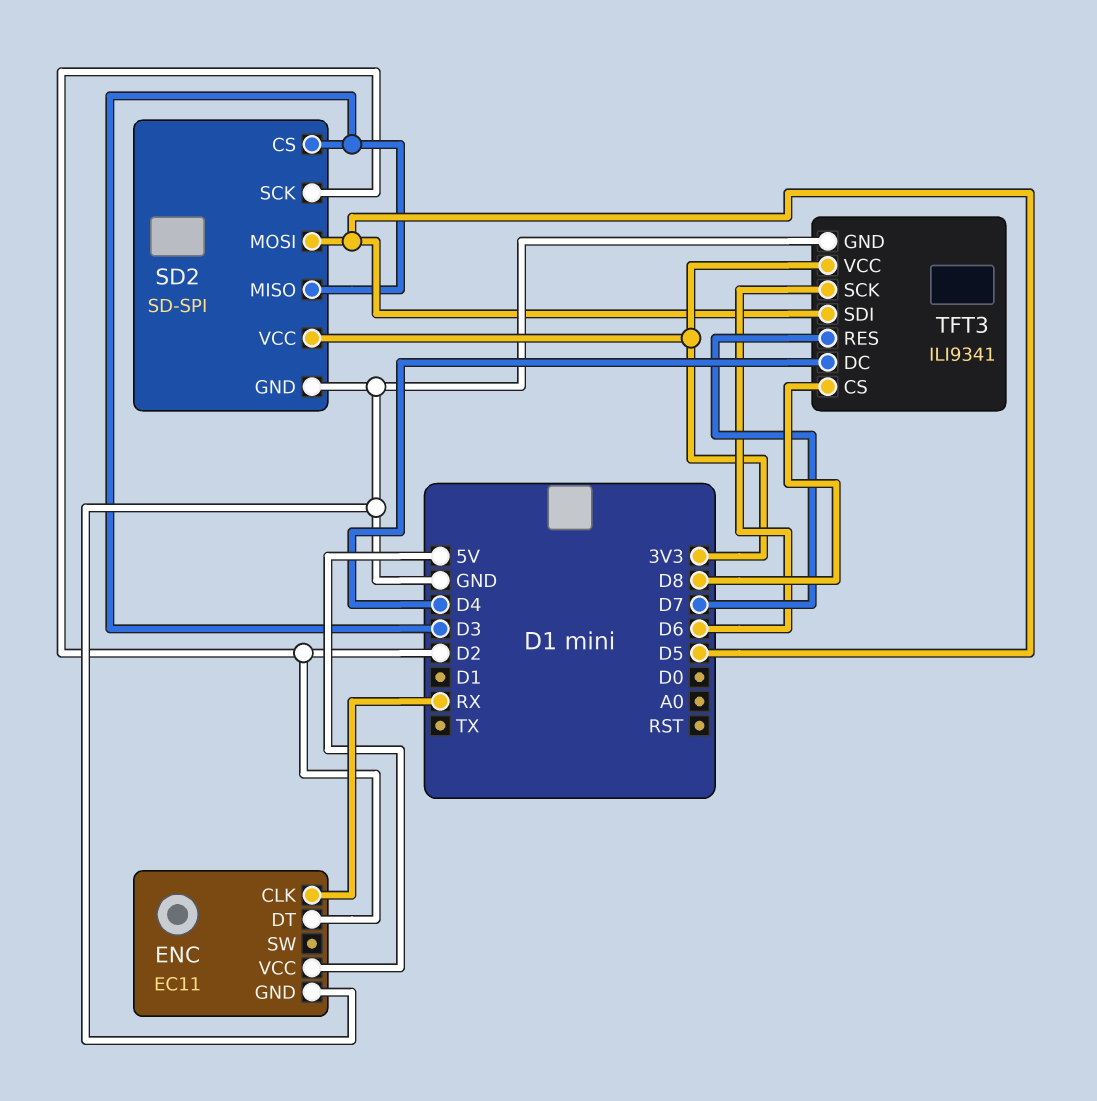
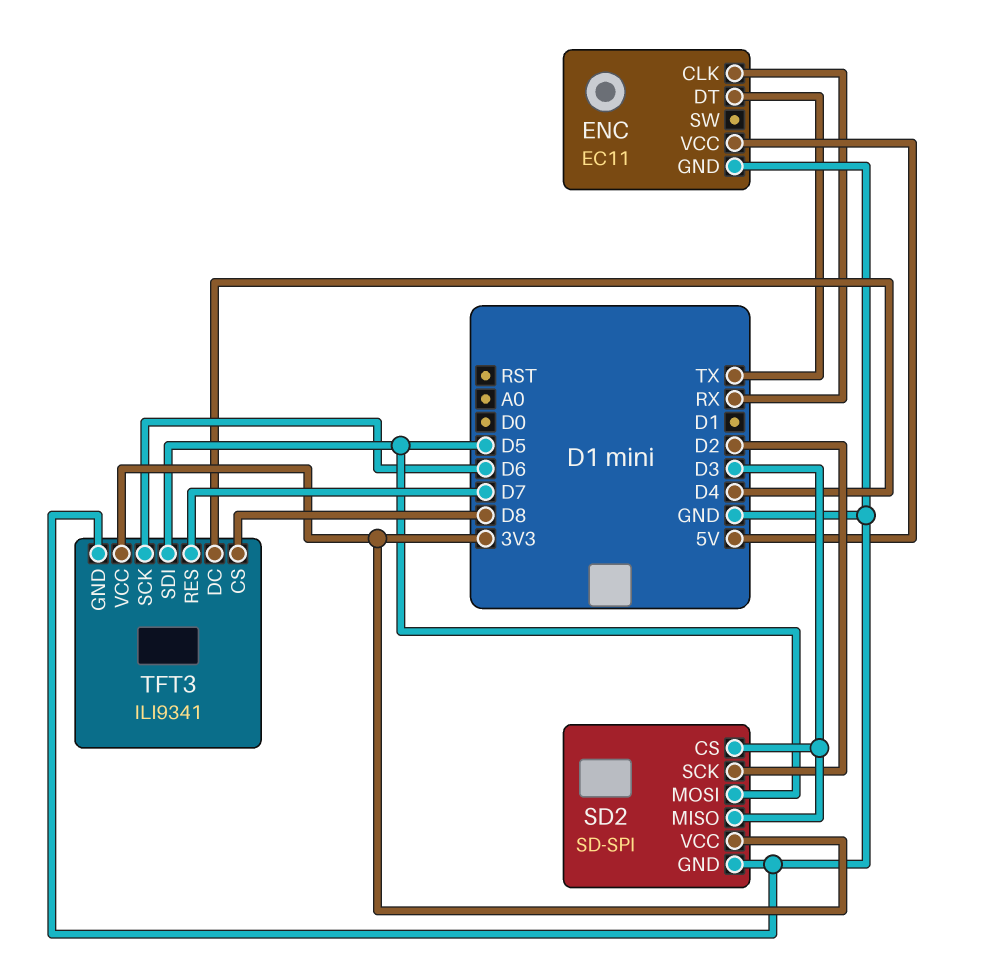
ENC pin DT: D2 -> TX

